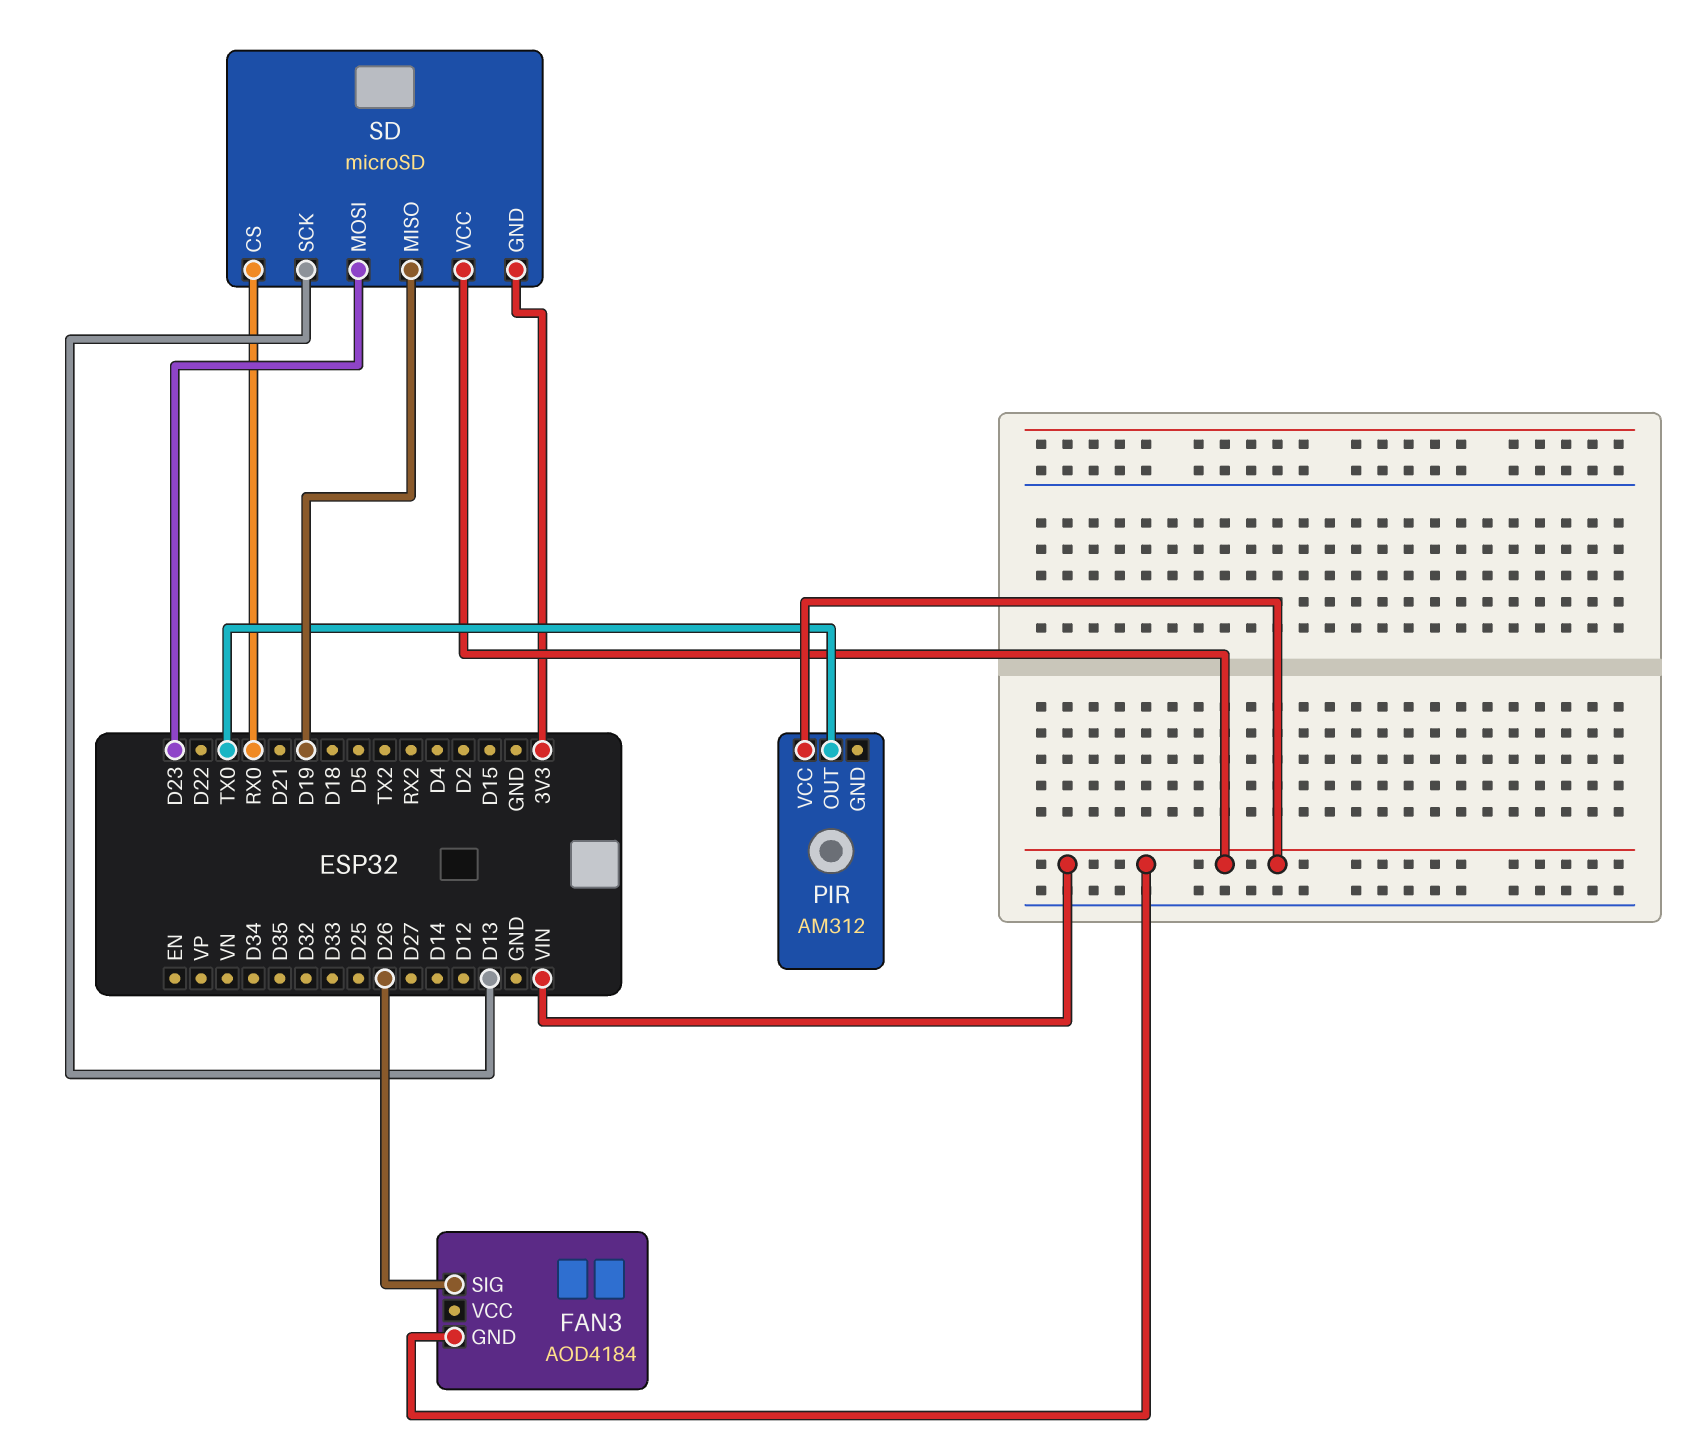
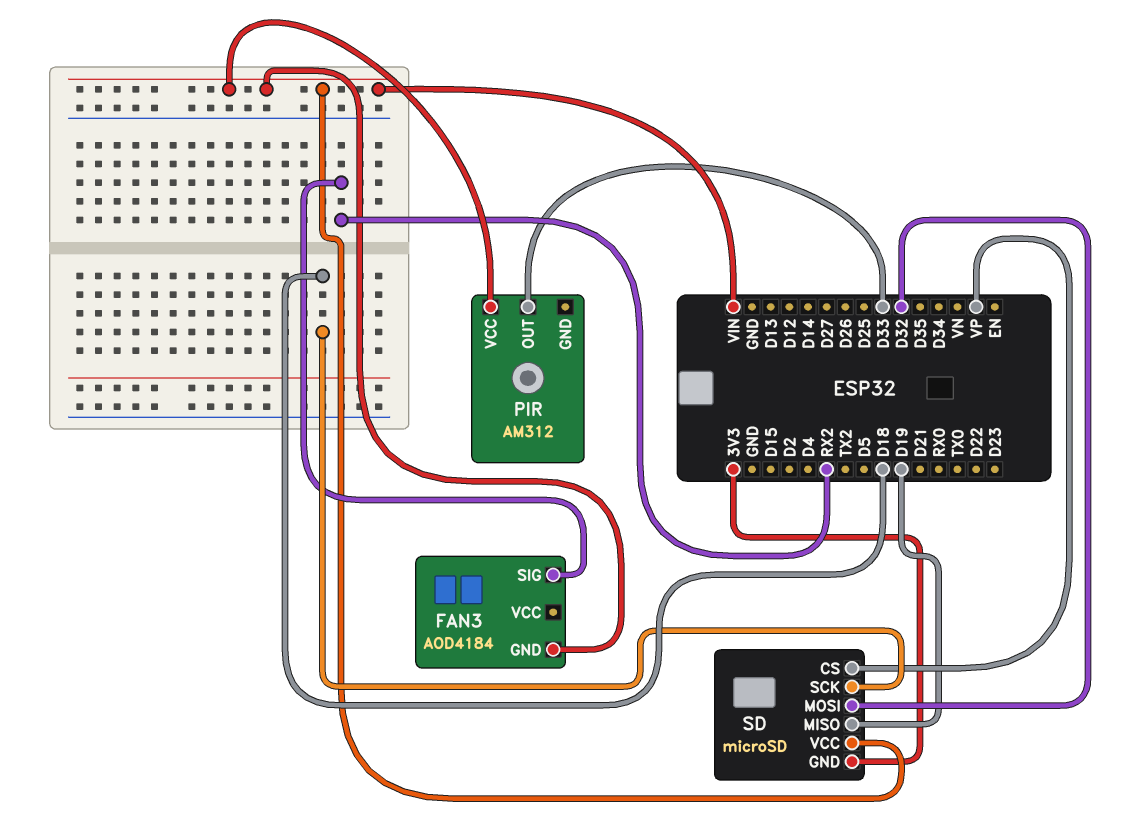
FAN3 pin SIG: D26 -> RX2
PIR pin OUT: TX0 -> D33
SD pin CS: RX0 -> VP
SD pin MOSI: D23 -> D32
SD pin SCK: D13 -> D18

